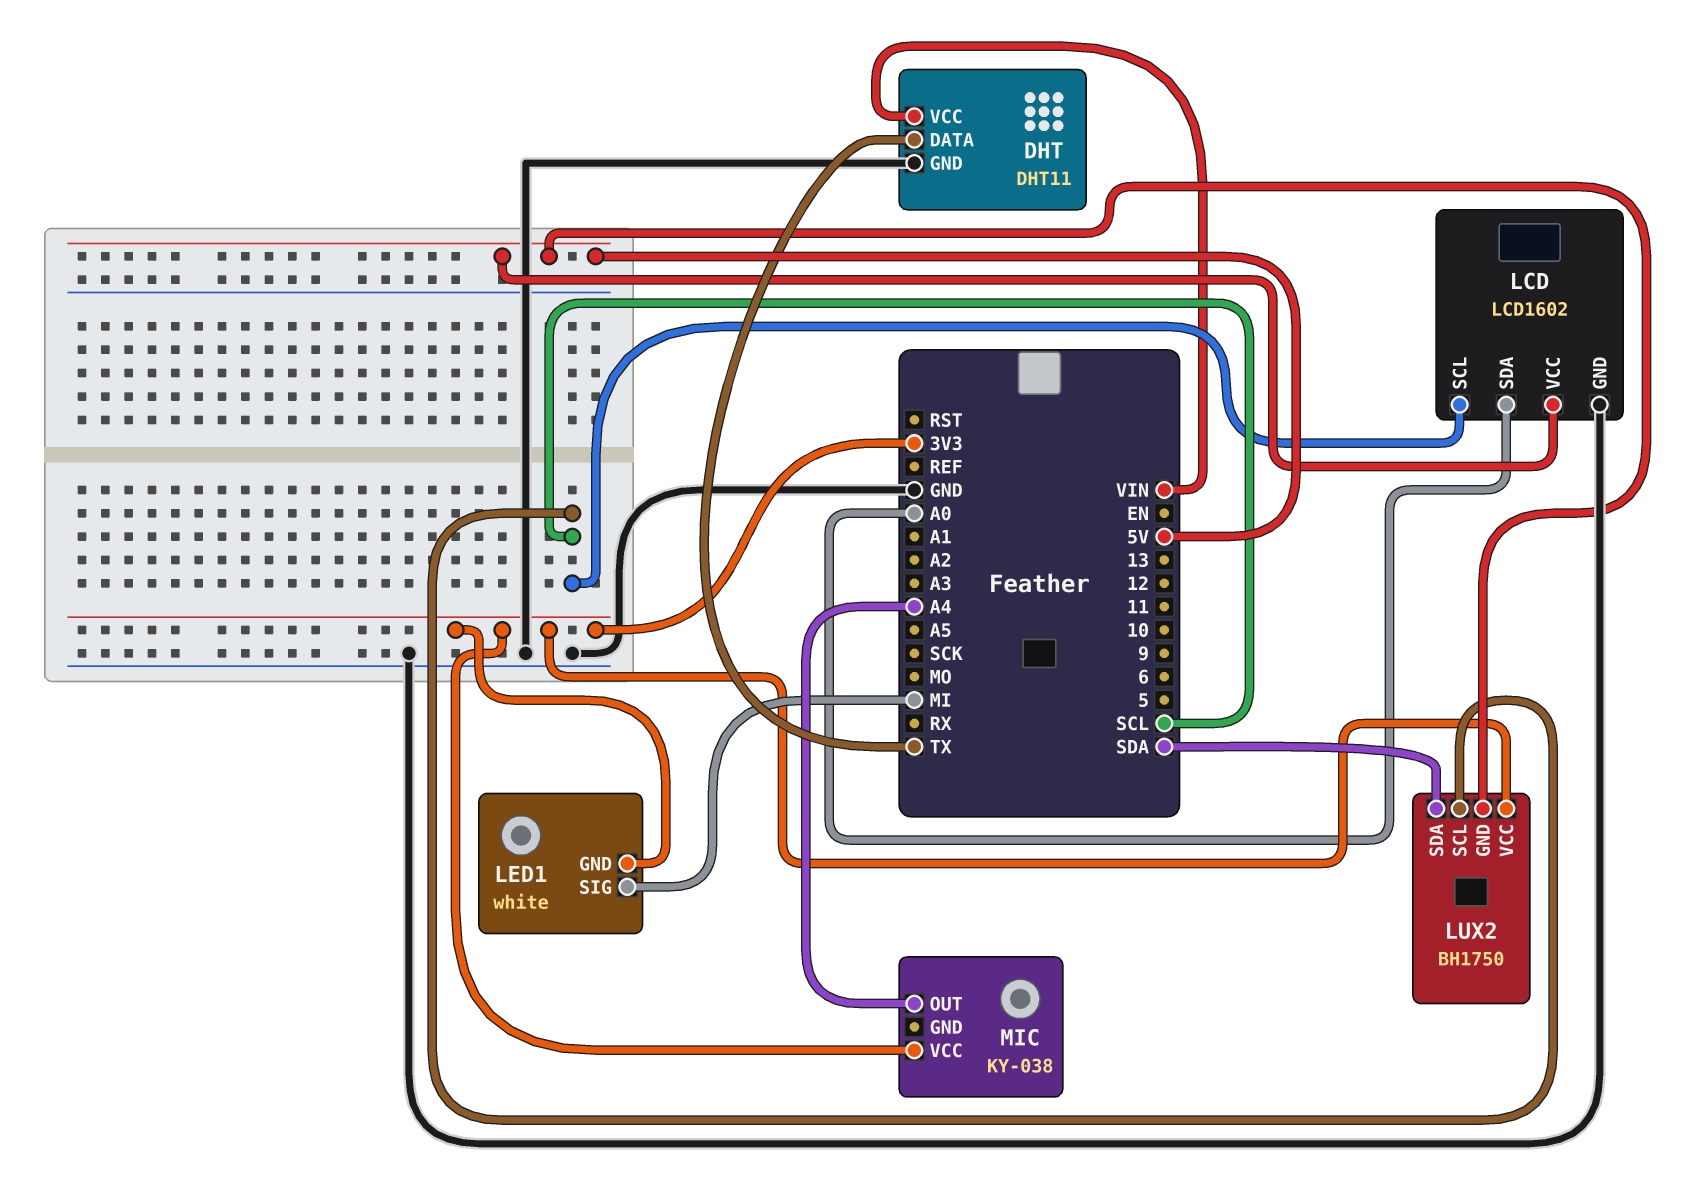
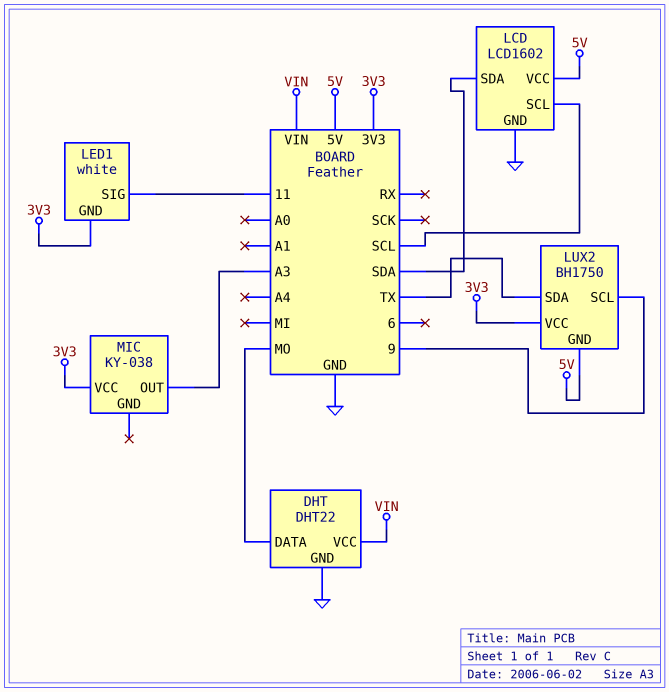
DHT: DHT11 -> DHT22
DHT pin DATA: TX -> MO
LCD pin SDA: A0 -> SDA
LED1 pin SIG: MI -> 11
LUX2 pin SCL: SCL -> 9
LUX2 pin SDA: SDA -> TX
MIC pin OUT: A4 -> A3

